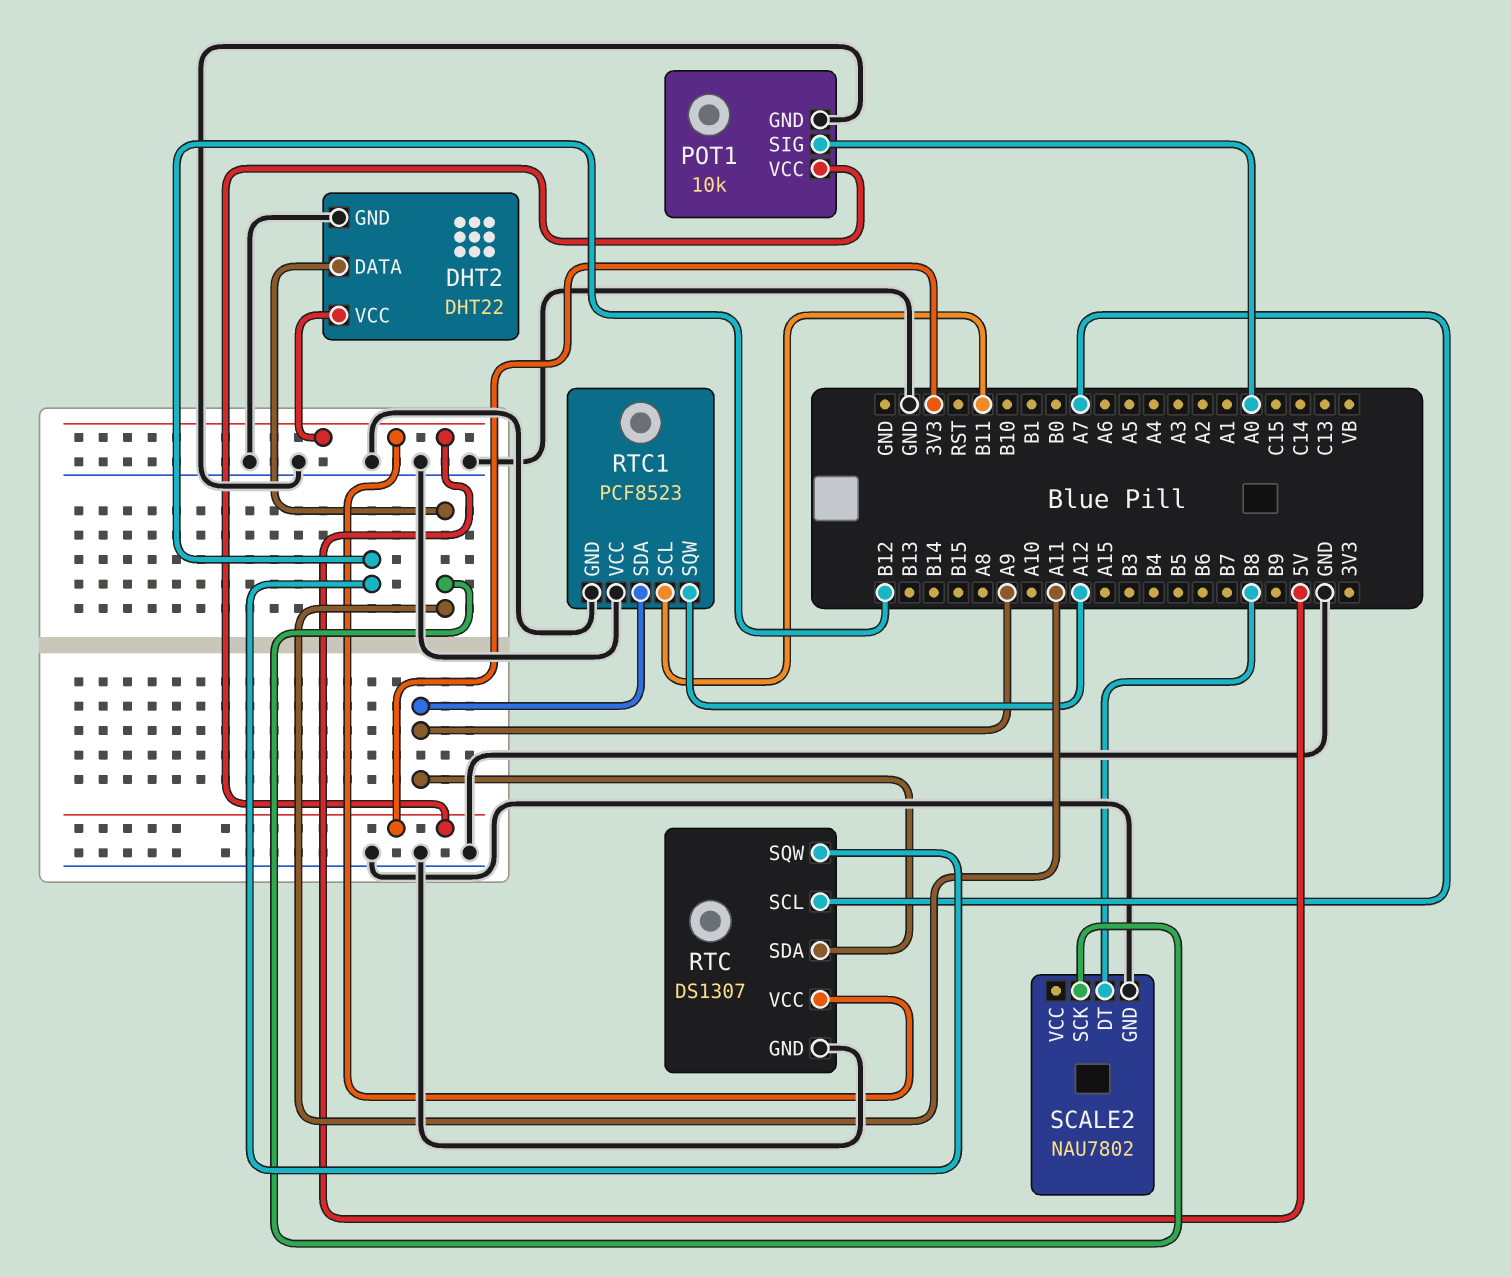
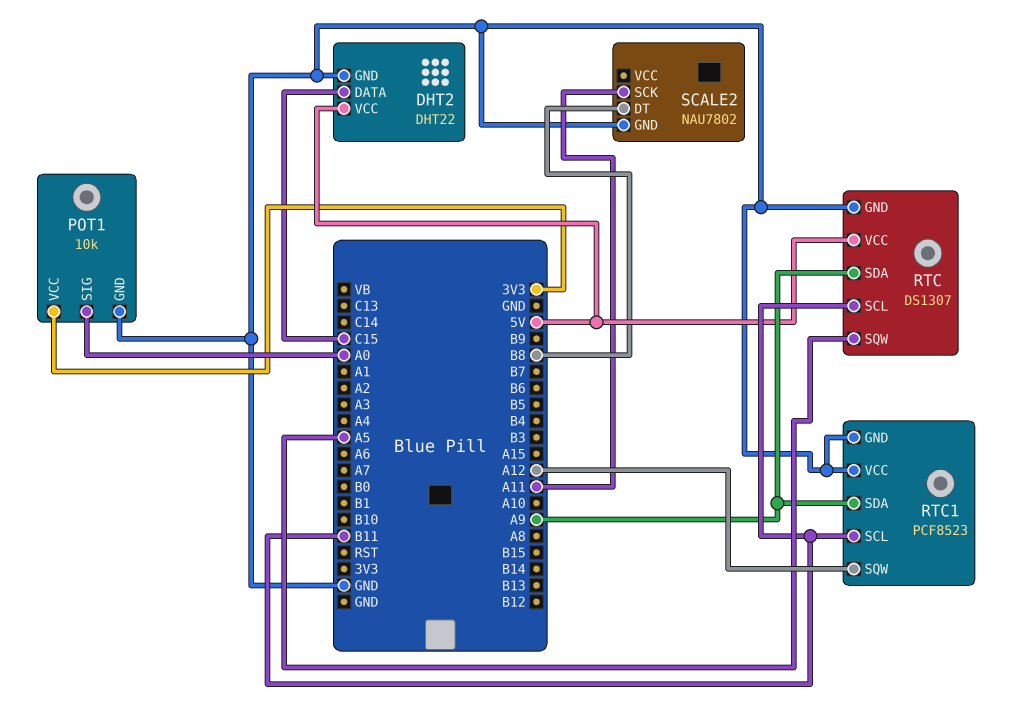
DHT2 pin DATA: A11 -> C15
RTC pin SCL: A7 -> B11
RTC pin SQW: B12 -> A5

